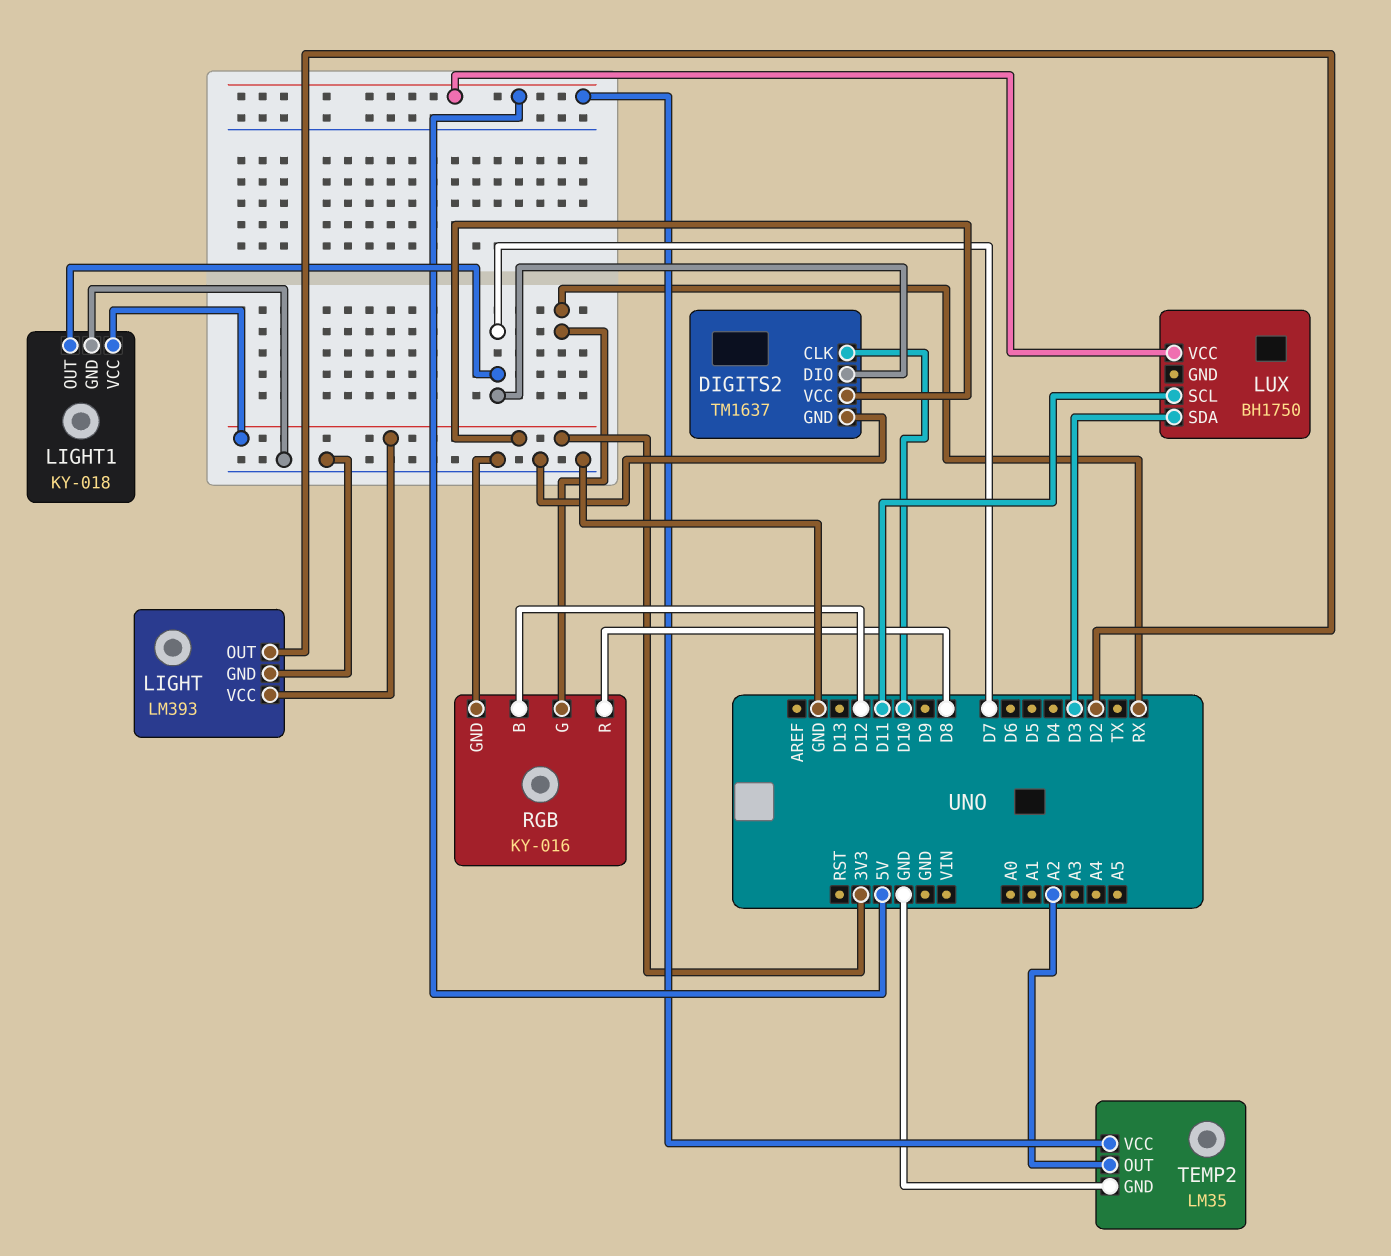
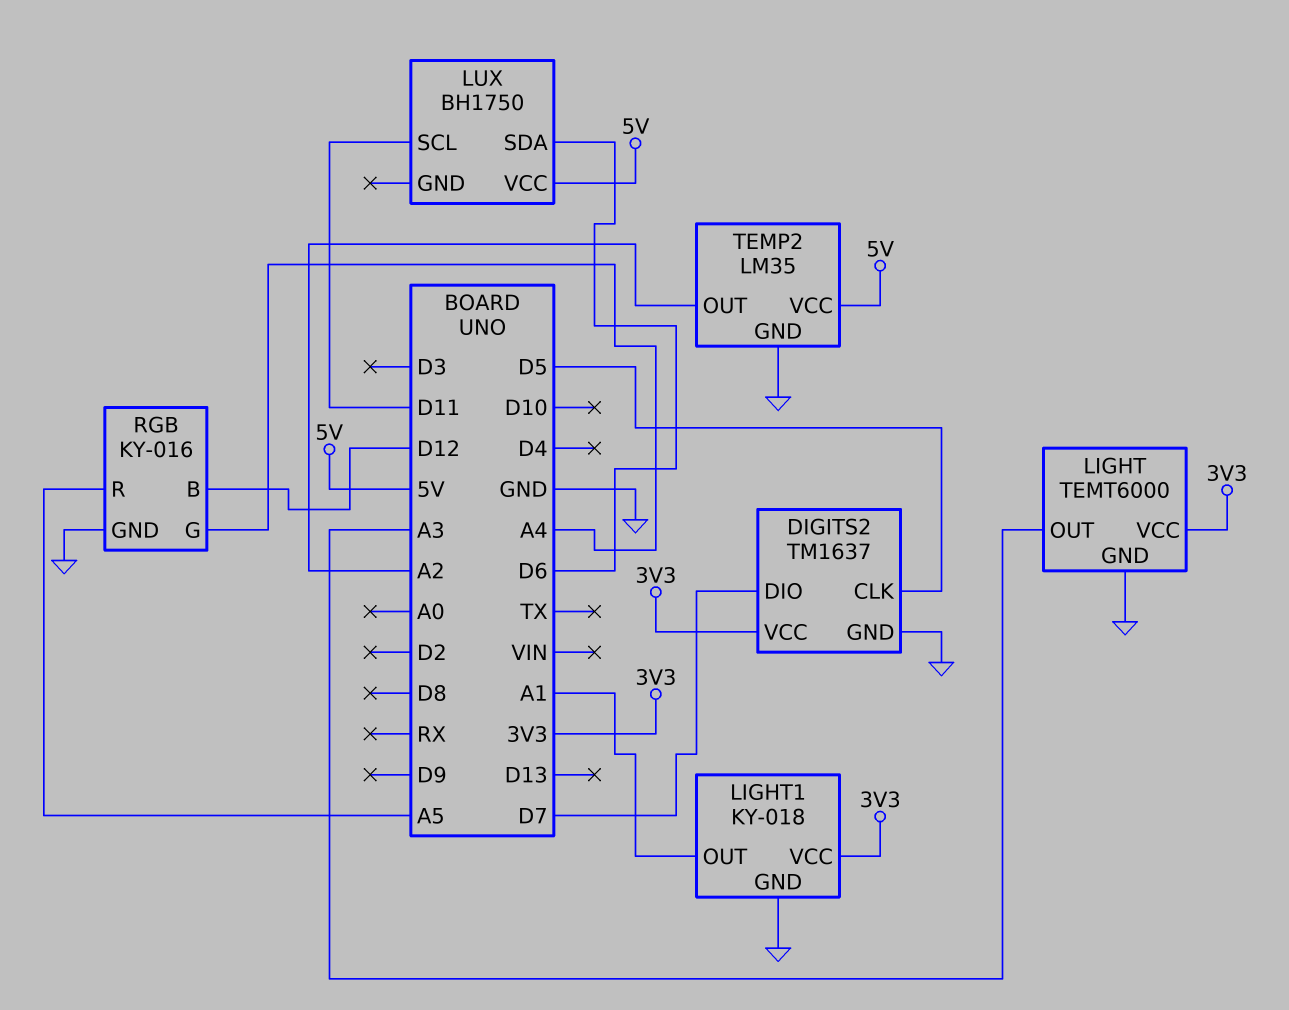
DIGITS2 pin CLK: D10 -> D5
LIGHT: LM393 -> TEMT6000
LIGHT pin OUT: D2 -> A3
LIGHT1 pin OUT: D7 -> A1
LUX pin SDA: D3 -> D6
RGB pin G: RX -> A4
RGB pin R: D8 -> A5

